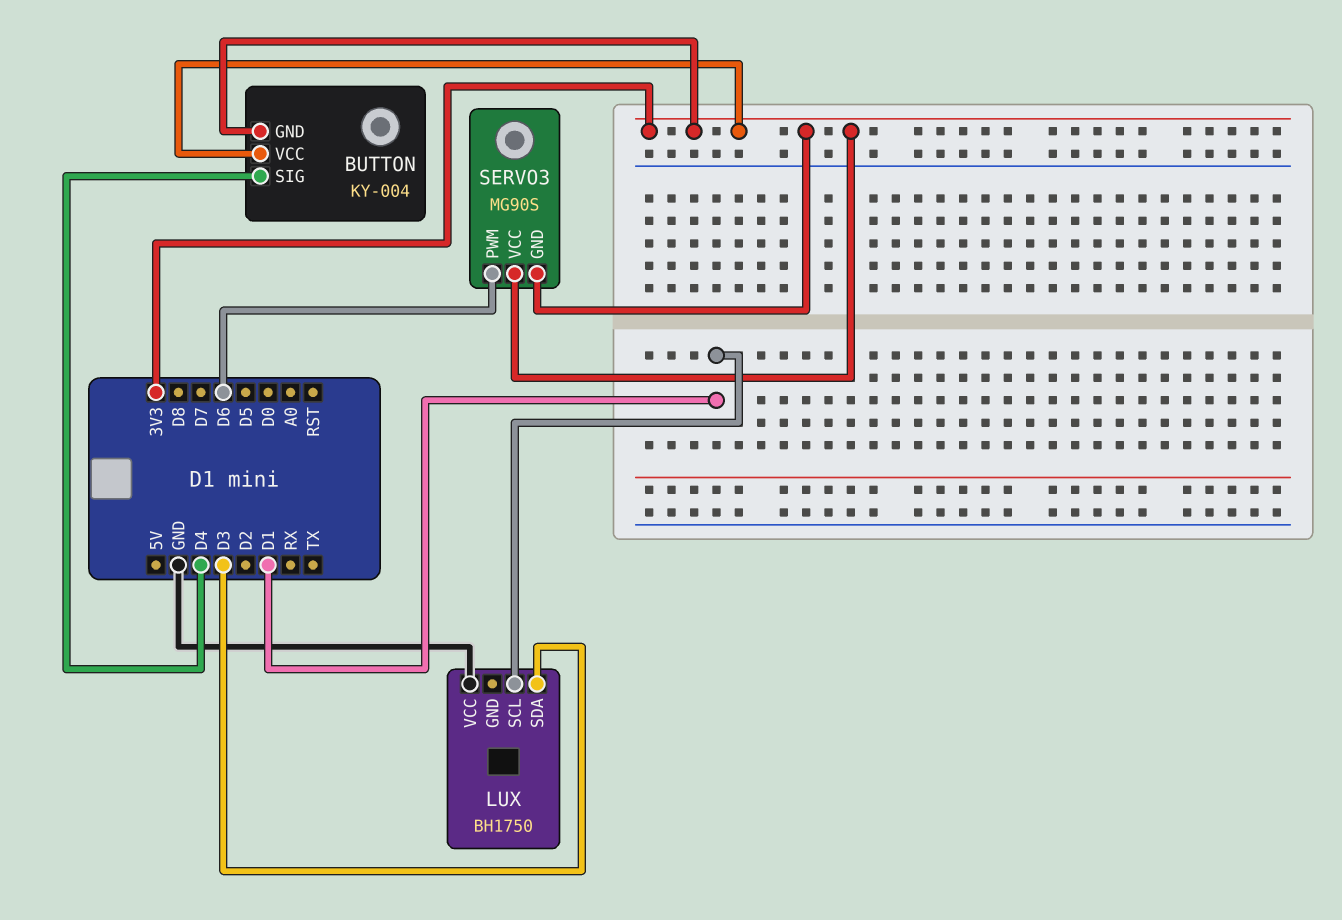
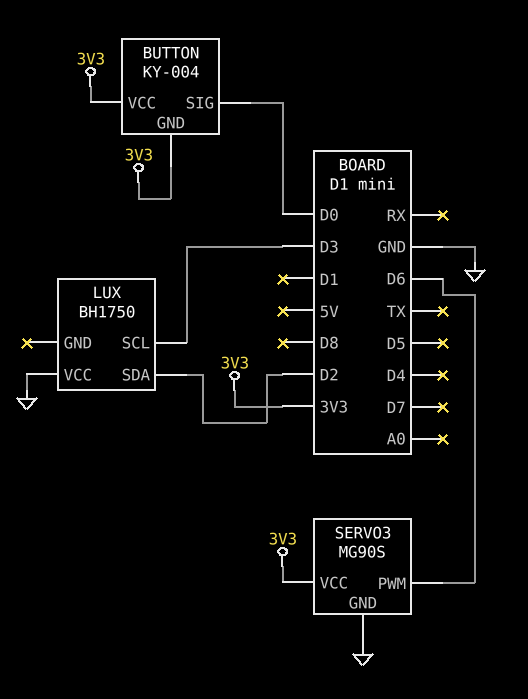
BUTTON pin SIG: D4 -> D0
LUX pin SCL: D1 -> D3
LUX pin SDA: D3 -> D2
SERVO3 pin GND: 3V3 -> GND

